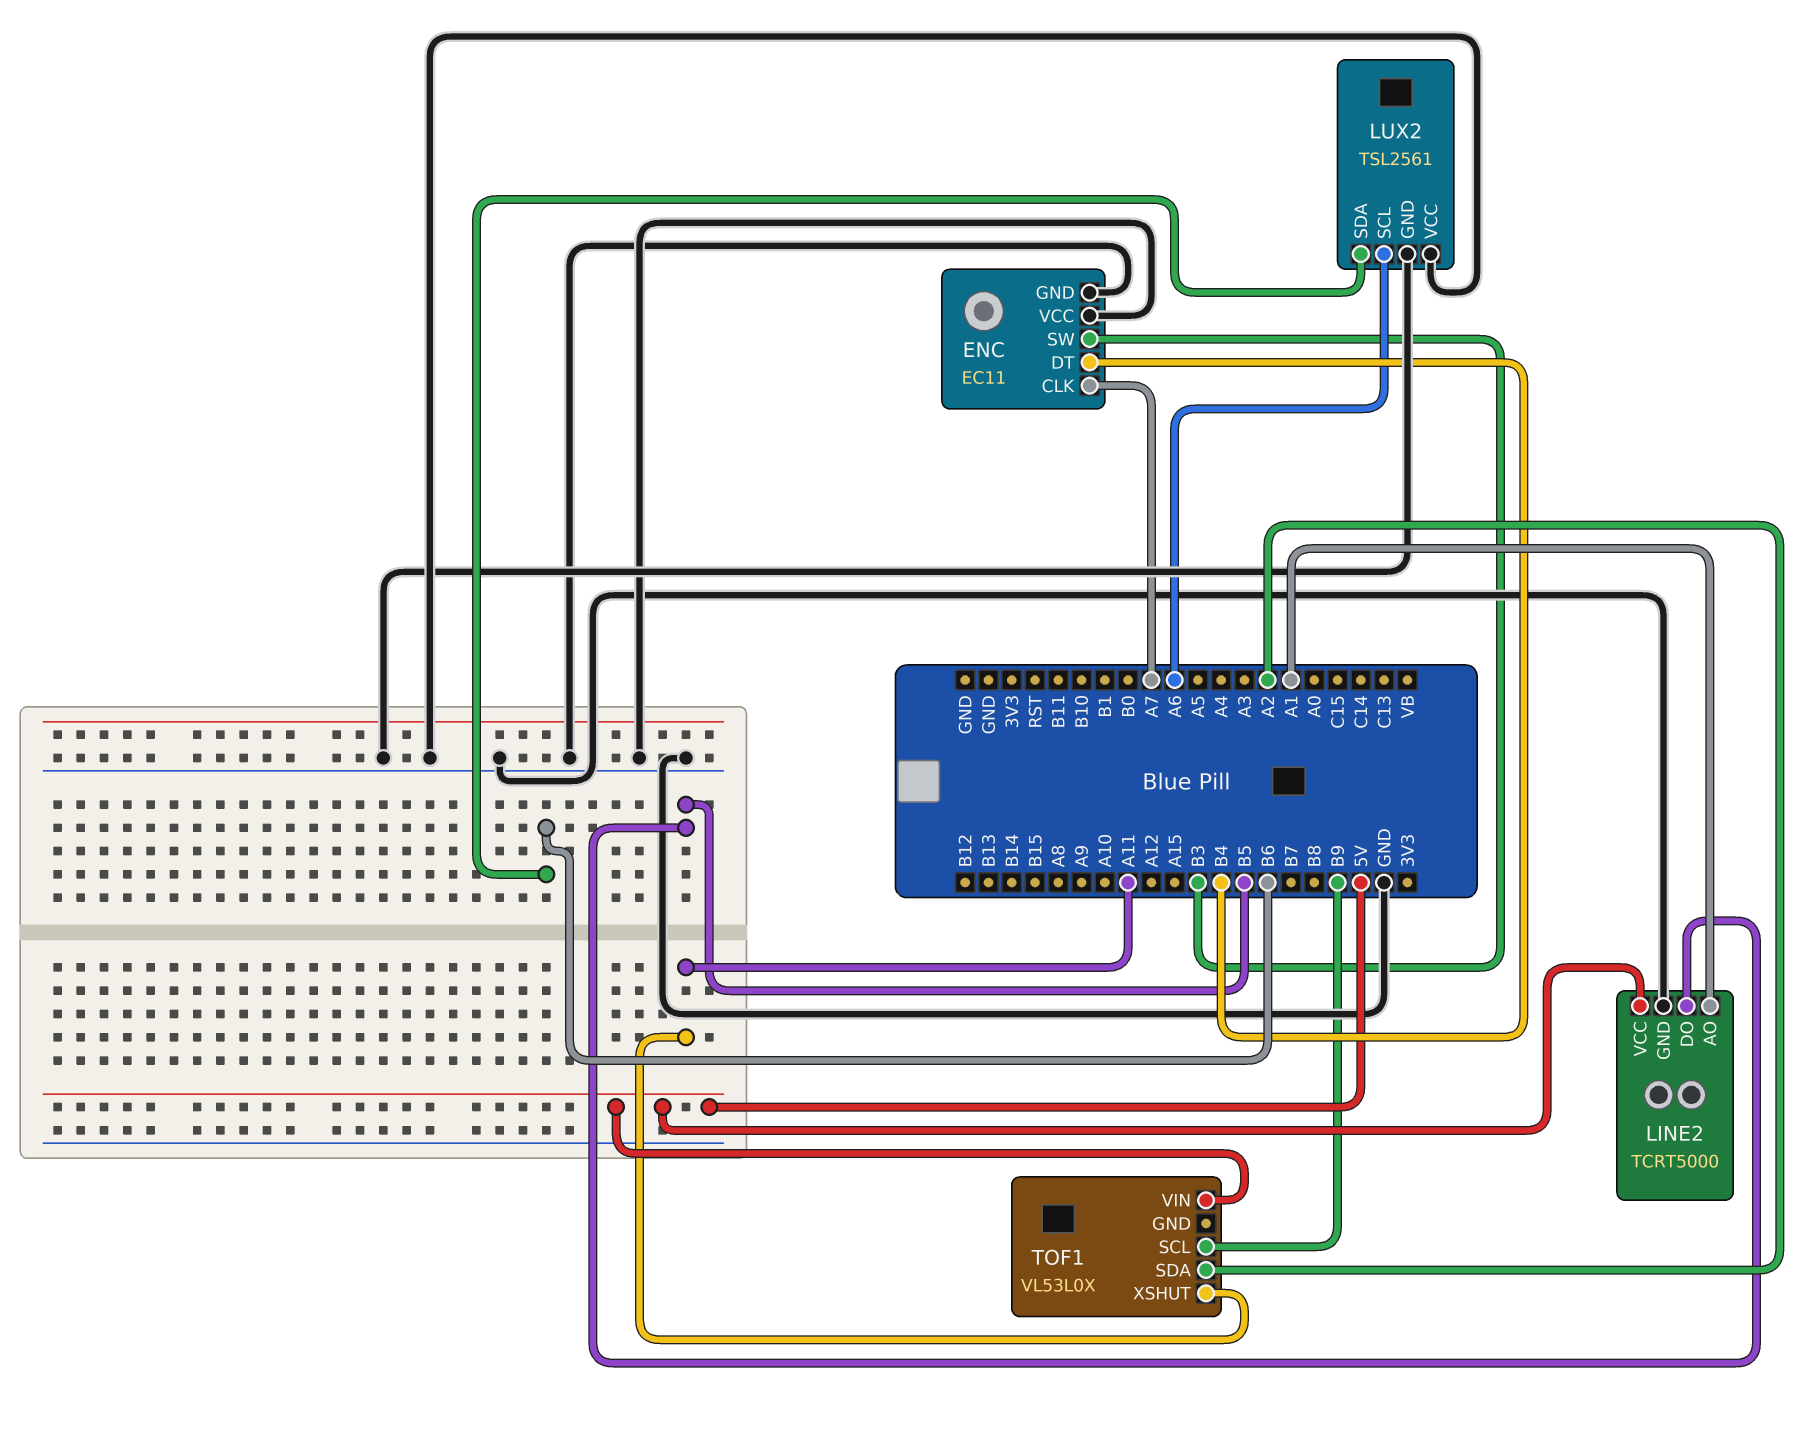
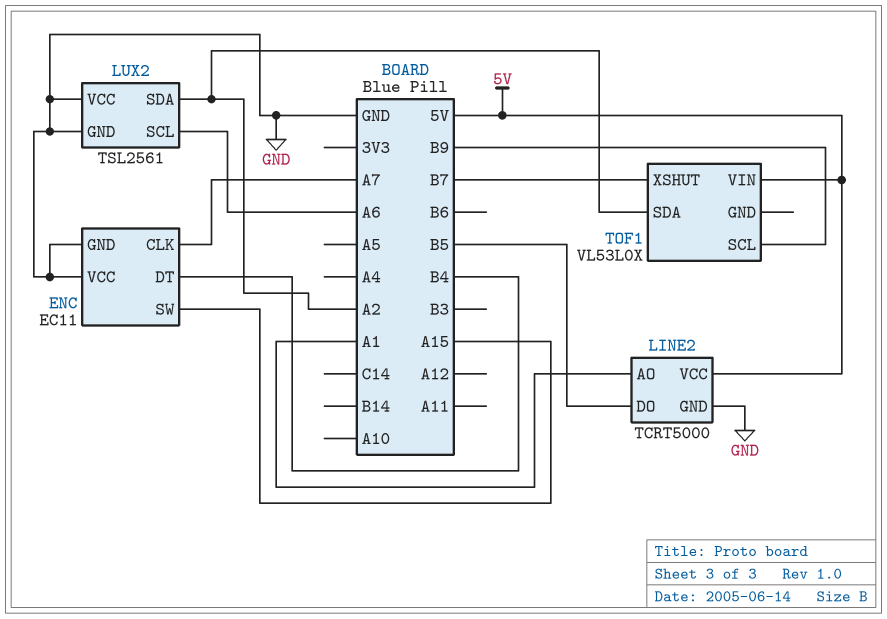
ENC pin SW: B3 -> A15
LUX2 pin SDA: B6 -> A2
TOF1 pin XSHUT: A11 -> B7

